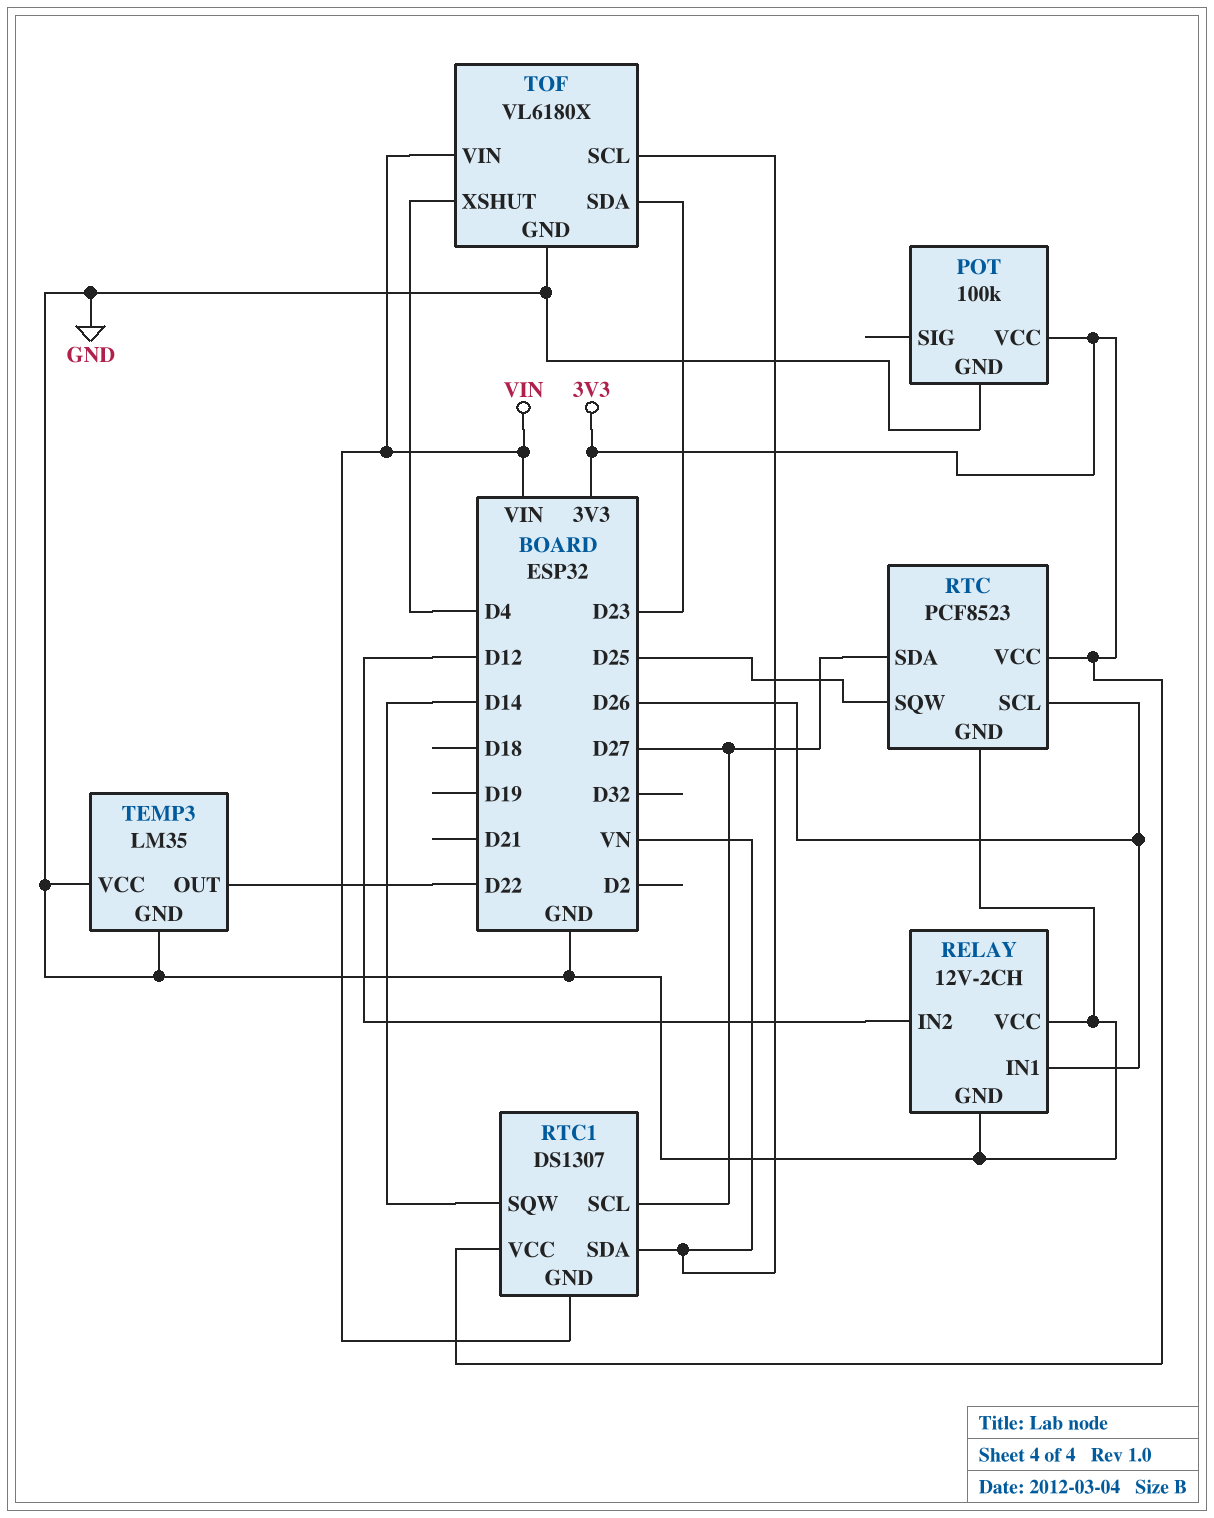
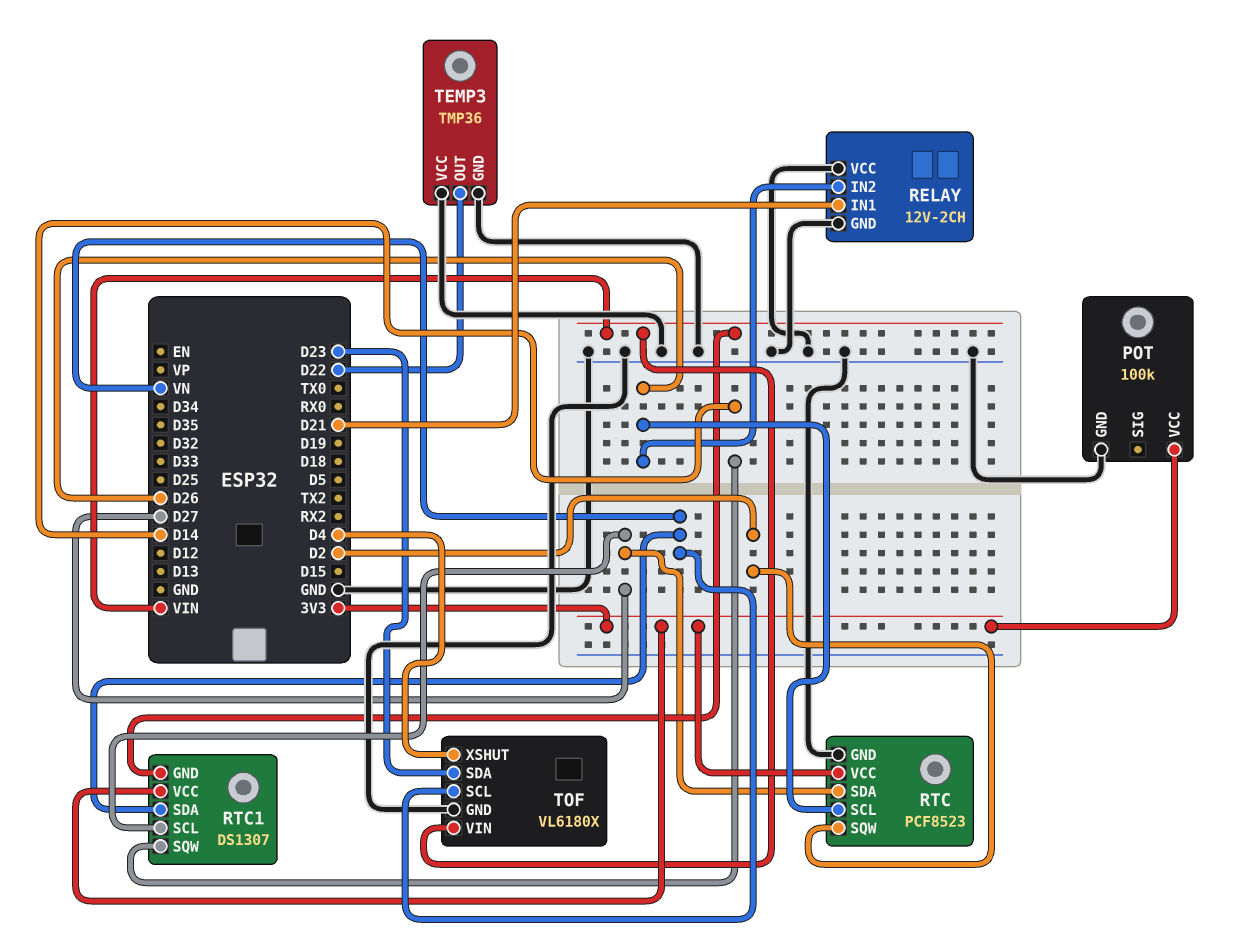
RELAY pin IN1: D26 -> D21
RELAY pin IN2: D12 -> D26
RTC pin SQW: D25 -> D2
TEMP3: LM35 -> TMP36

